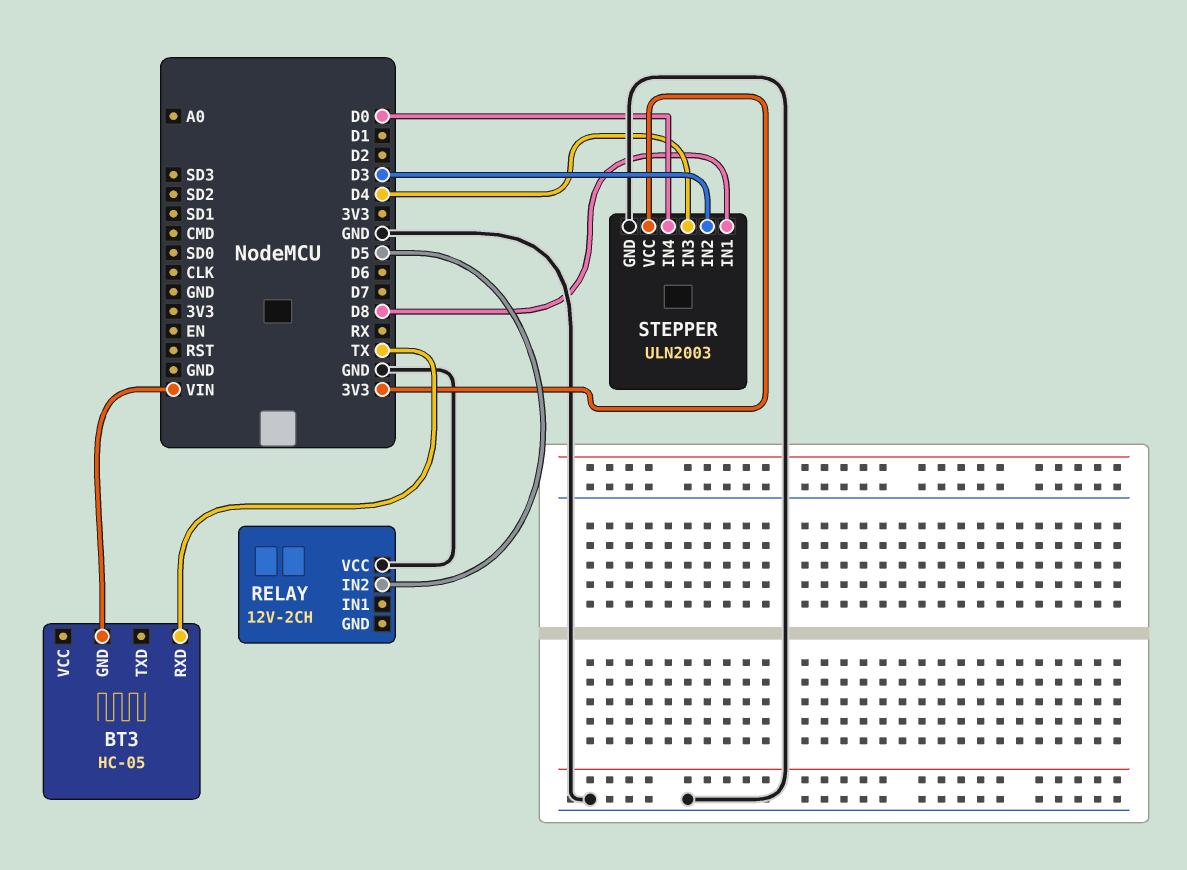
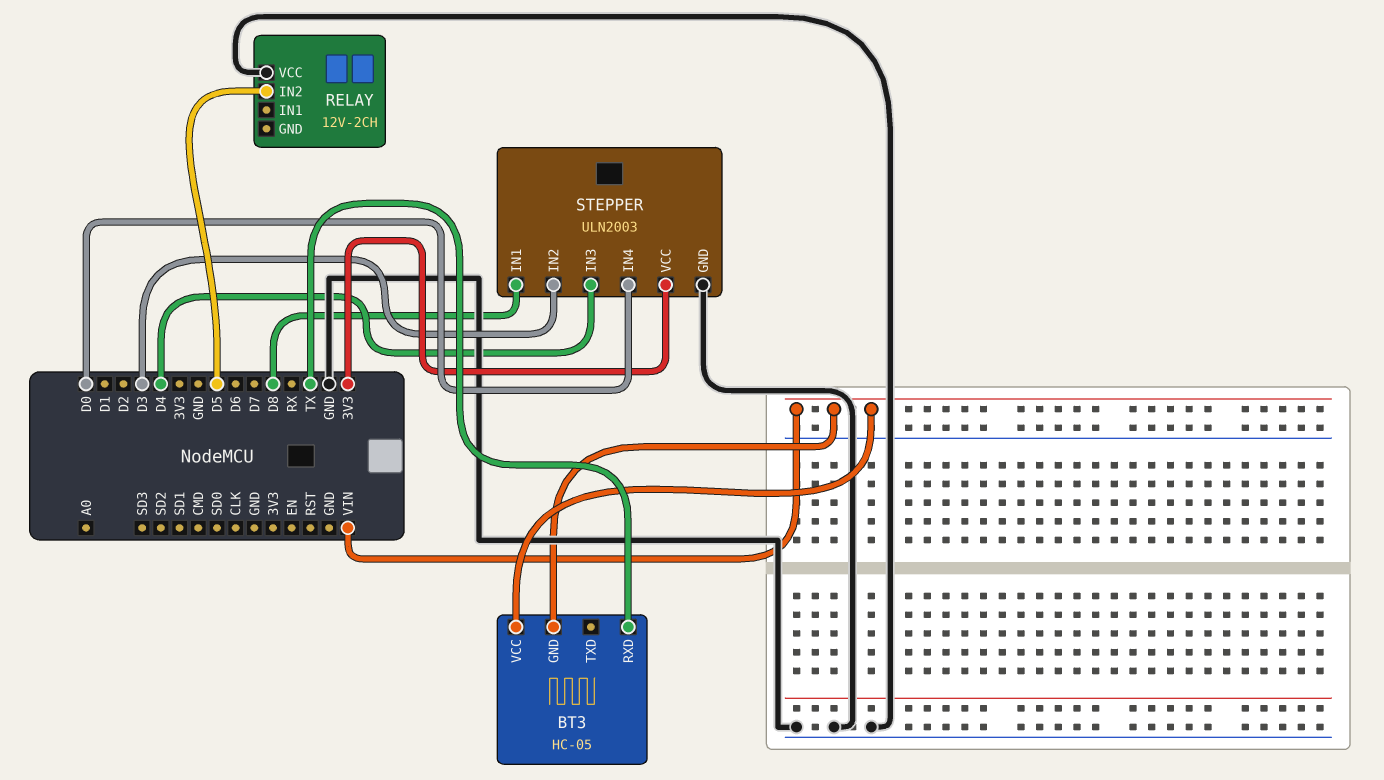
BT3 pin VCC: none -> VIN

